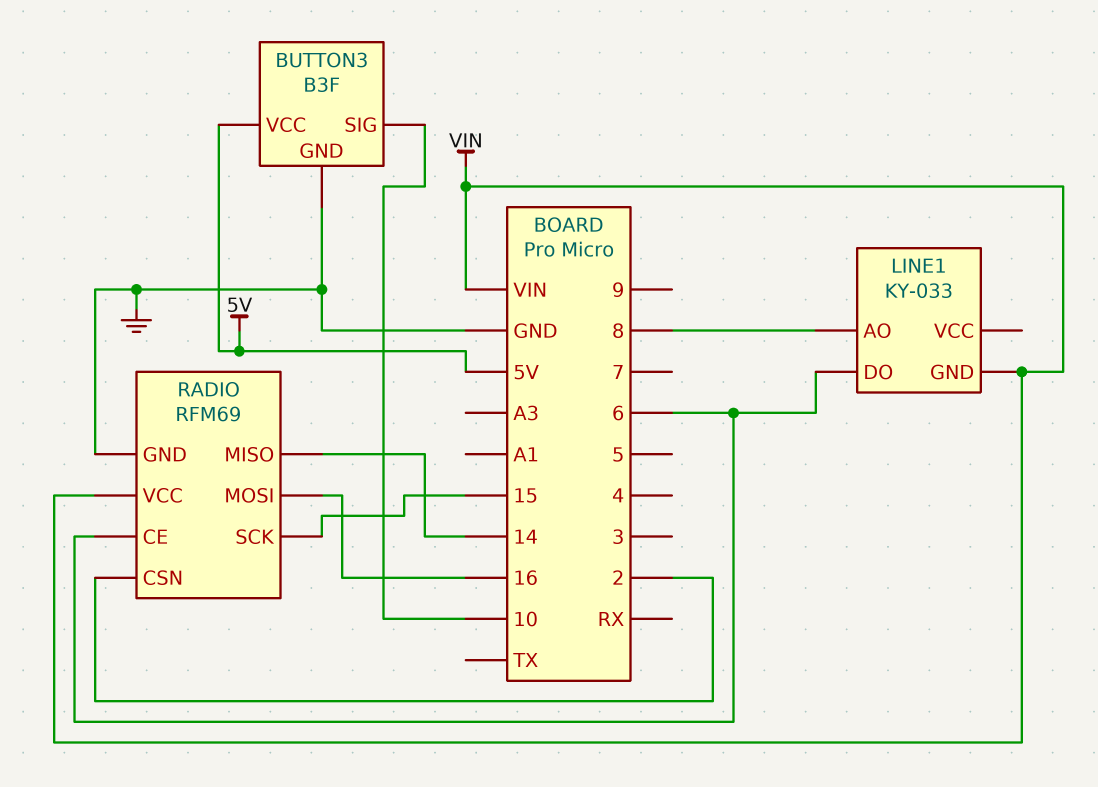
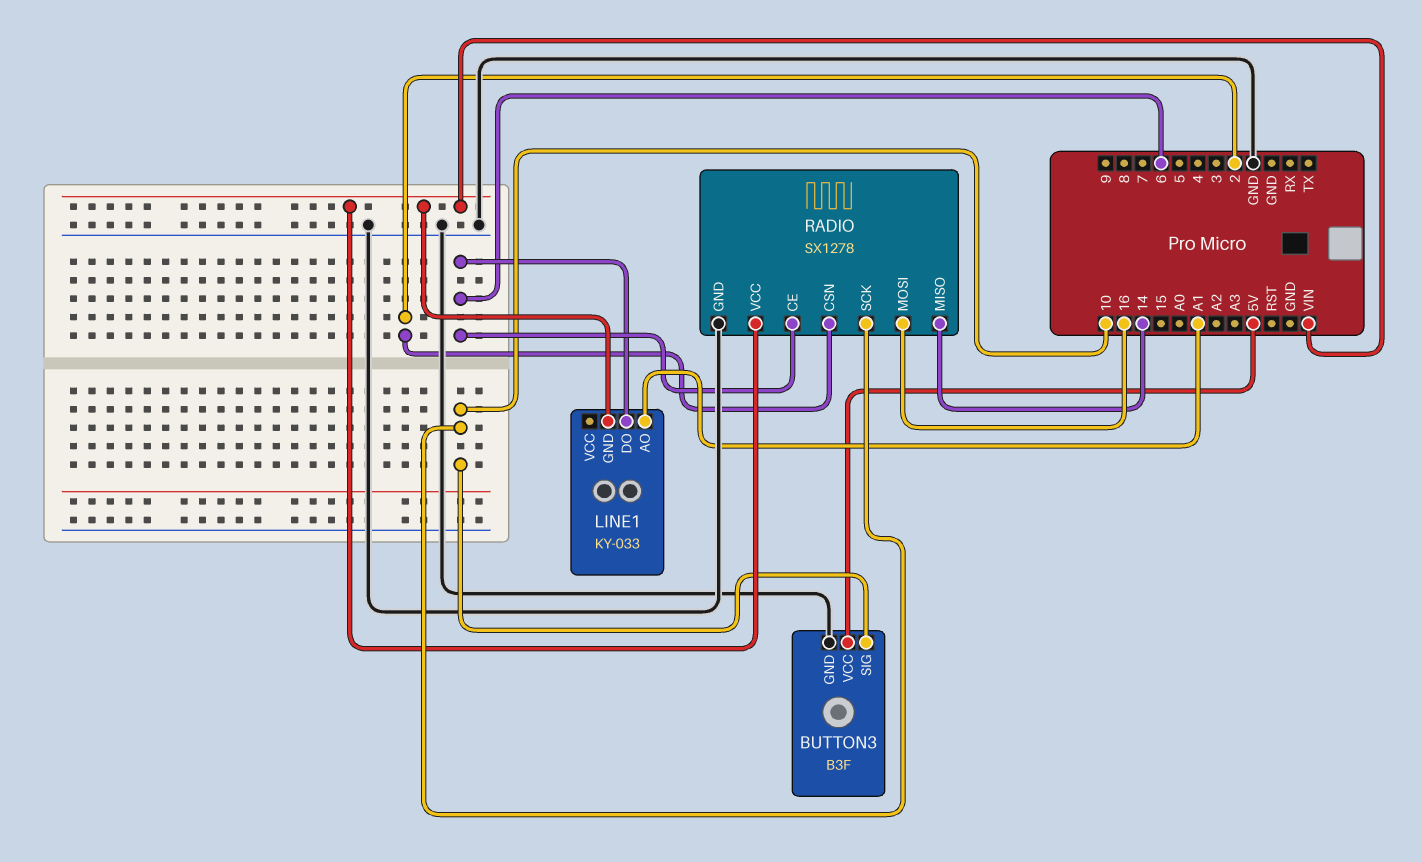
LINE1 pin AO: 8 -> A1
RADIO: RFM69 -> SX1278
RADIO pin SCK: 15 -> 10

